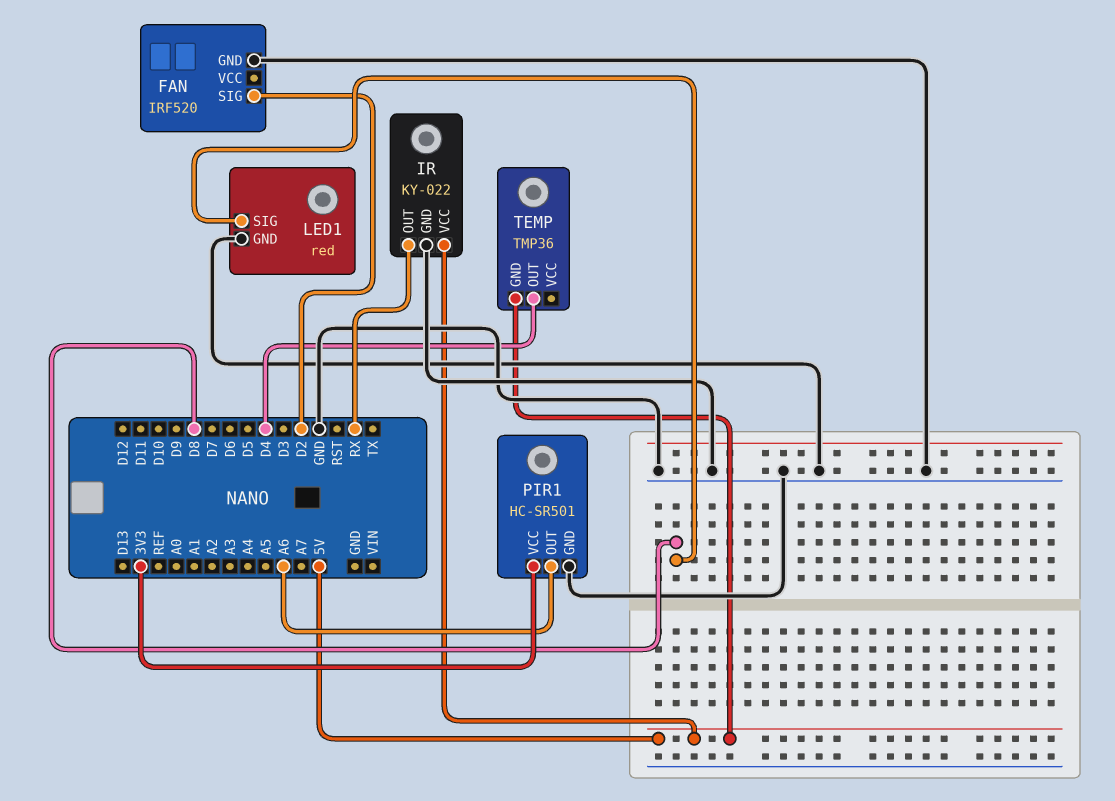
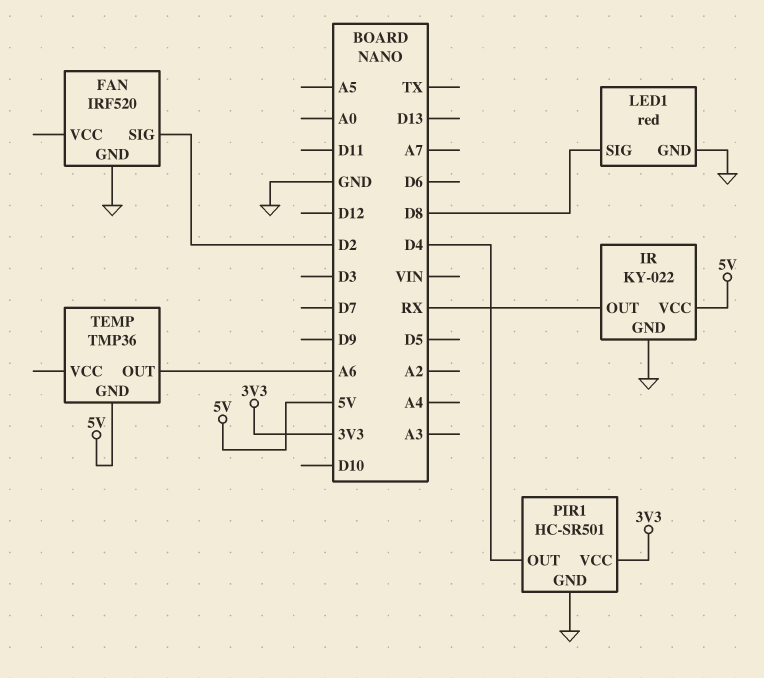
PIR1 pin OUT: A6 -> D4
TEMP pin OUT: D4 -> A6

